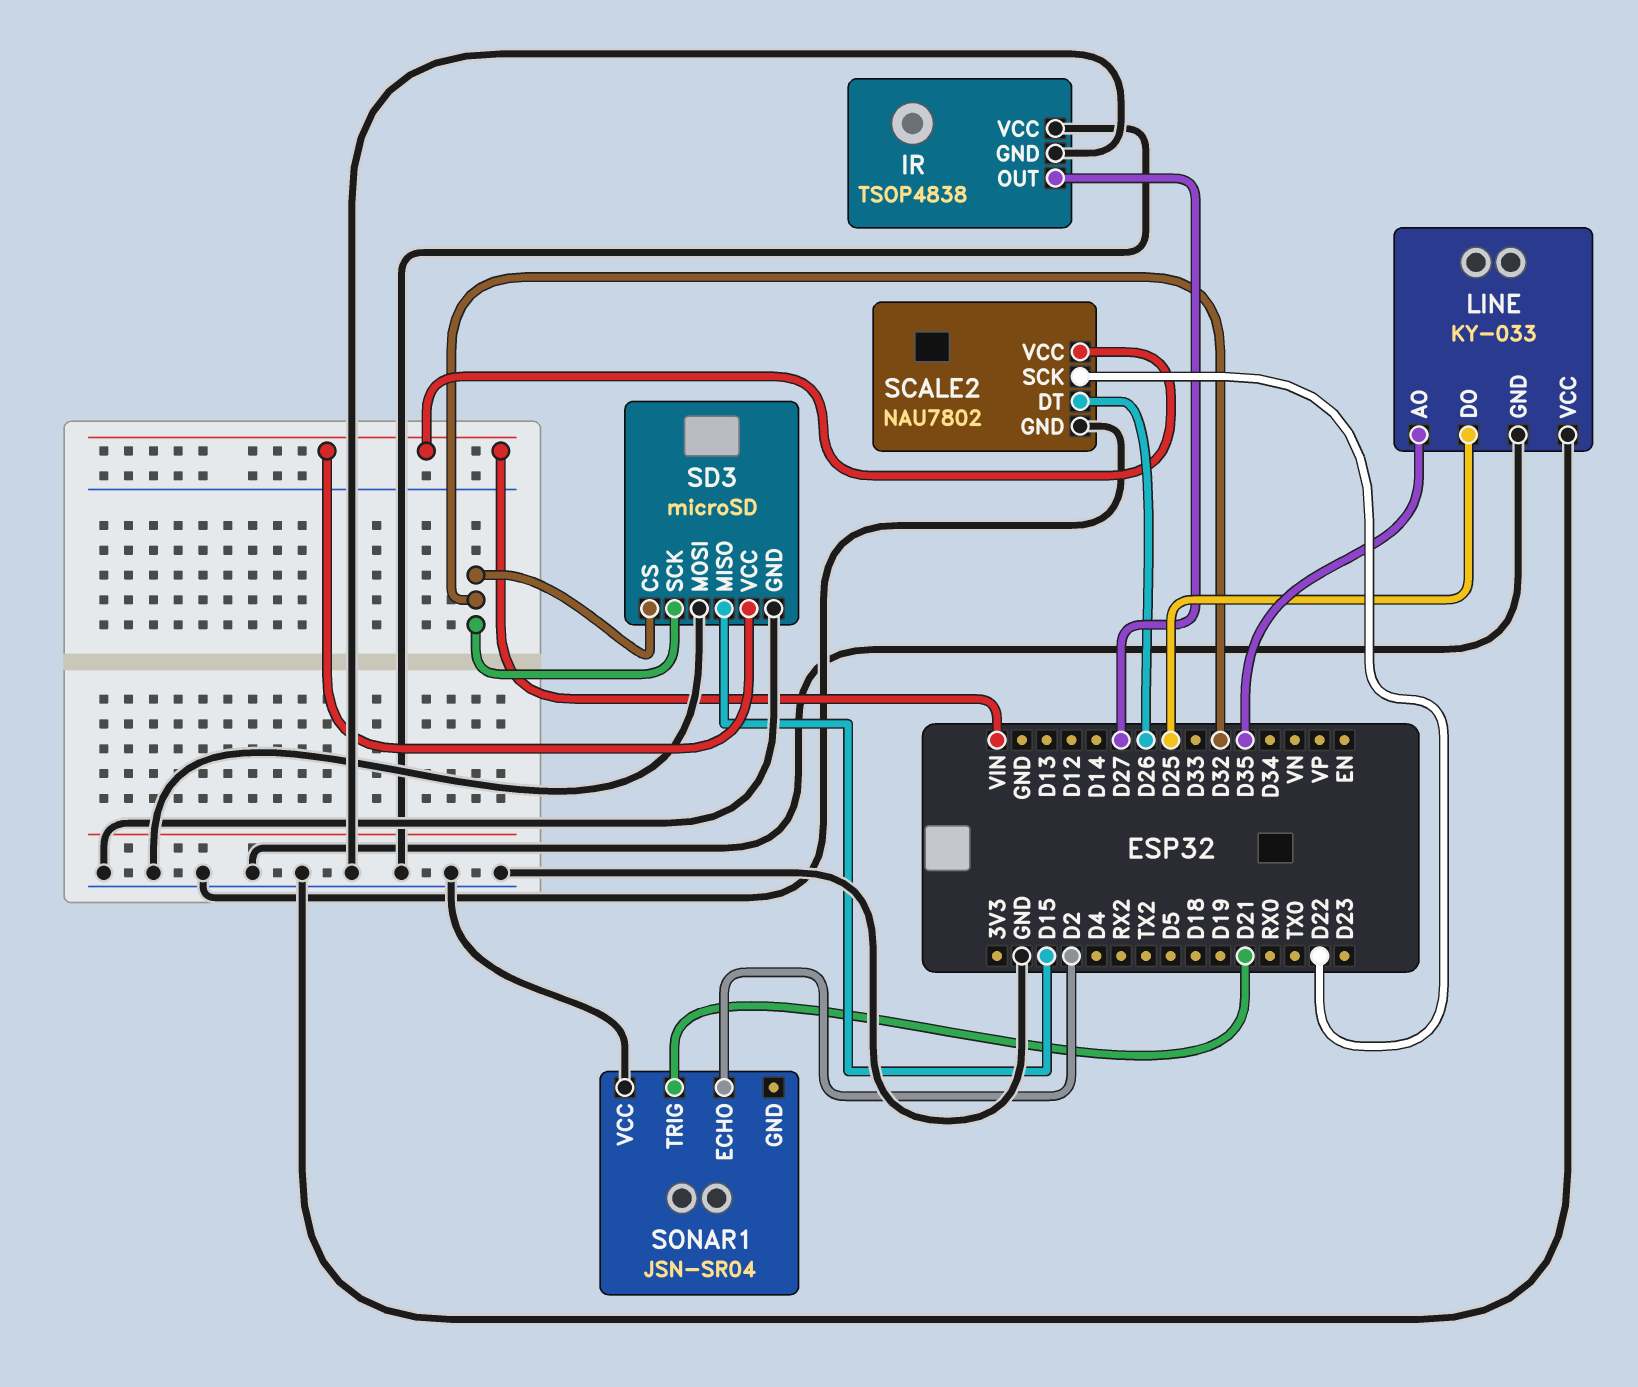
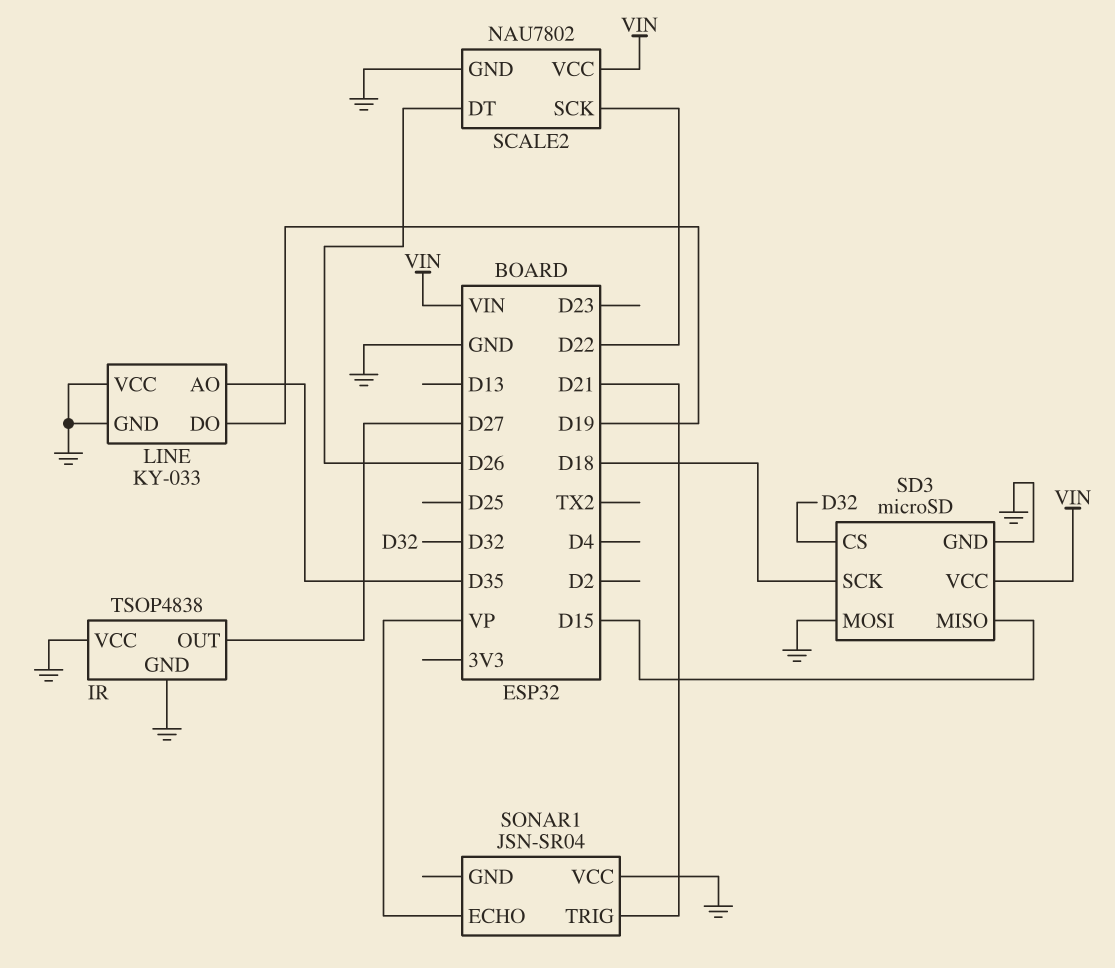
LINE pin DO: D25 -> D19
SD3 pin SCK: D32 -> D18
SONAR1 pin ECHO: D2 -> VP

